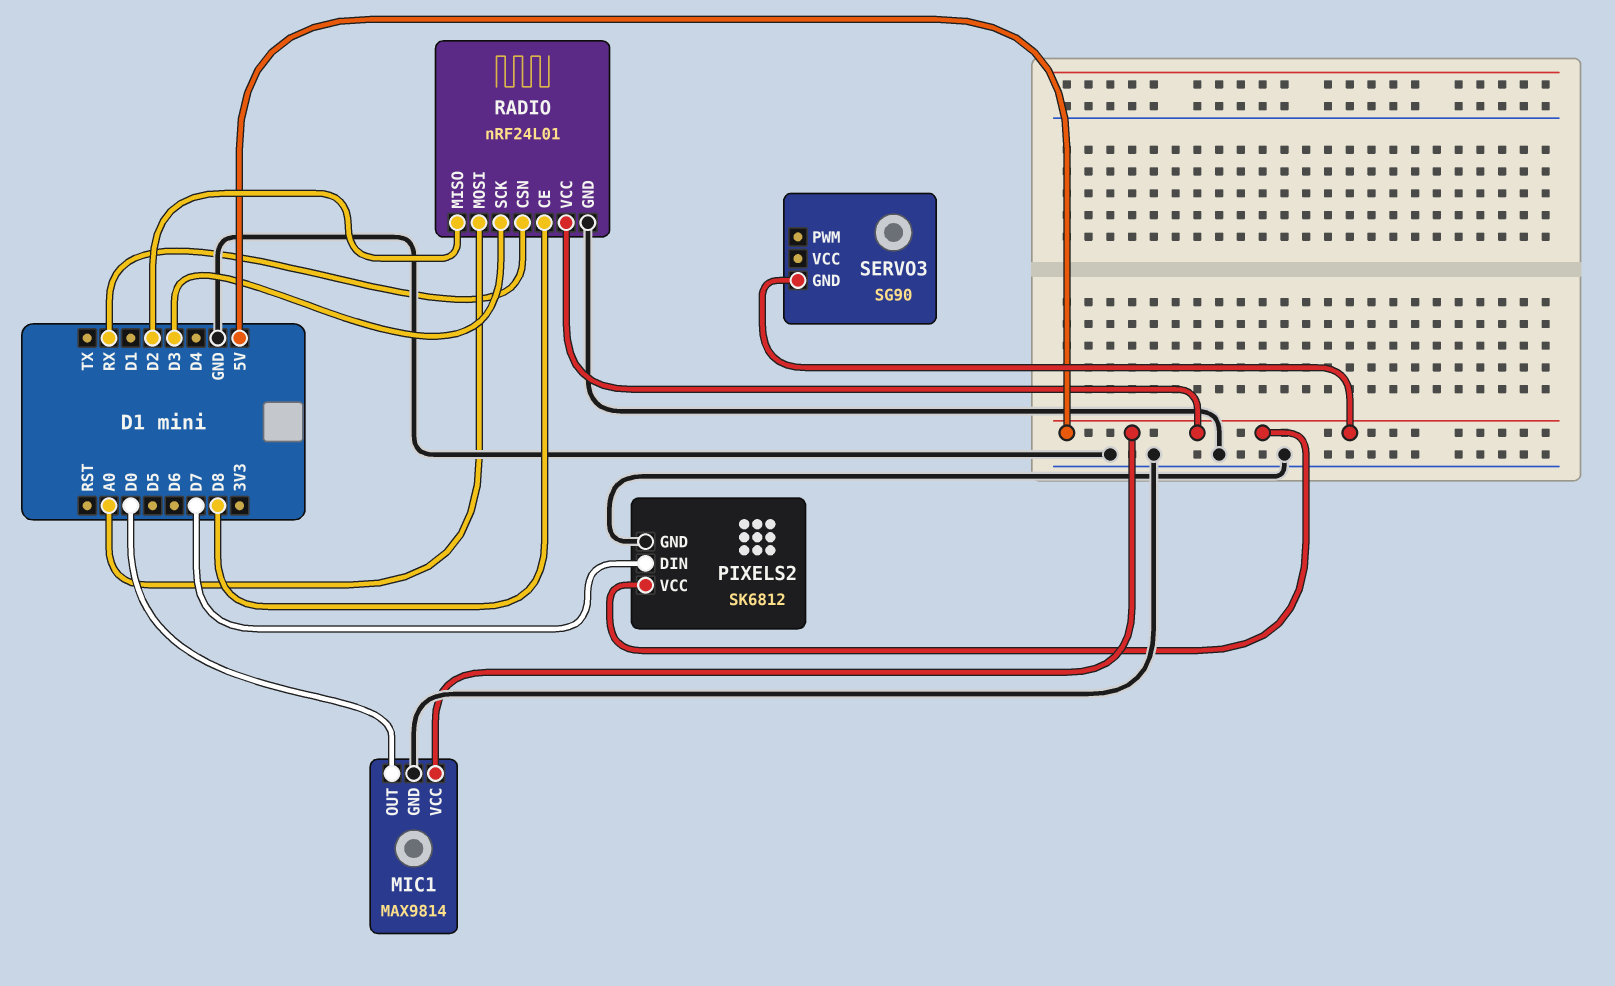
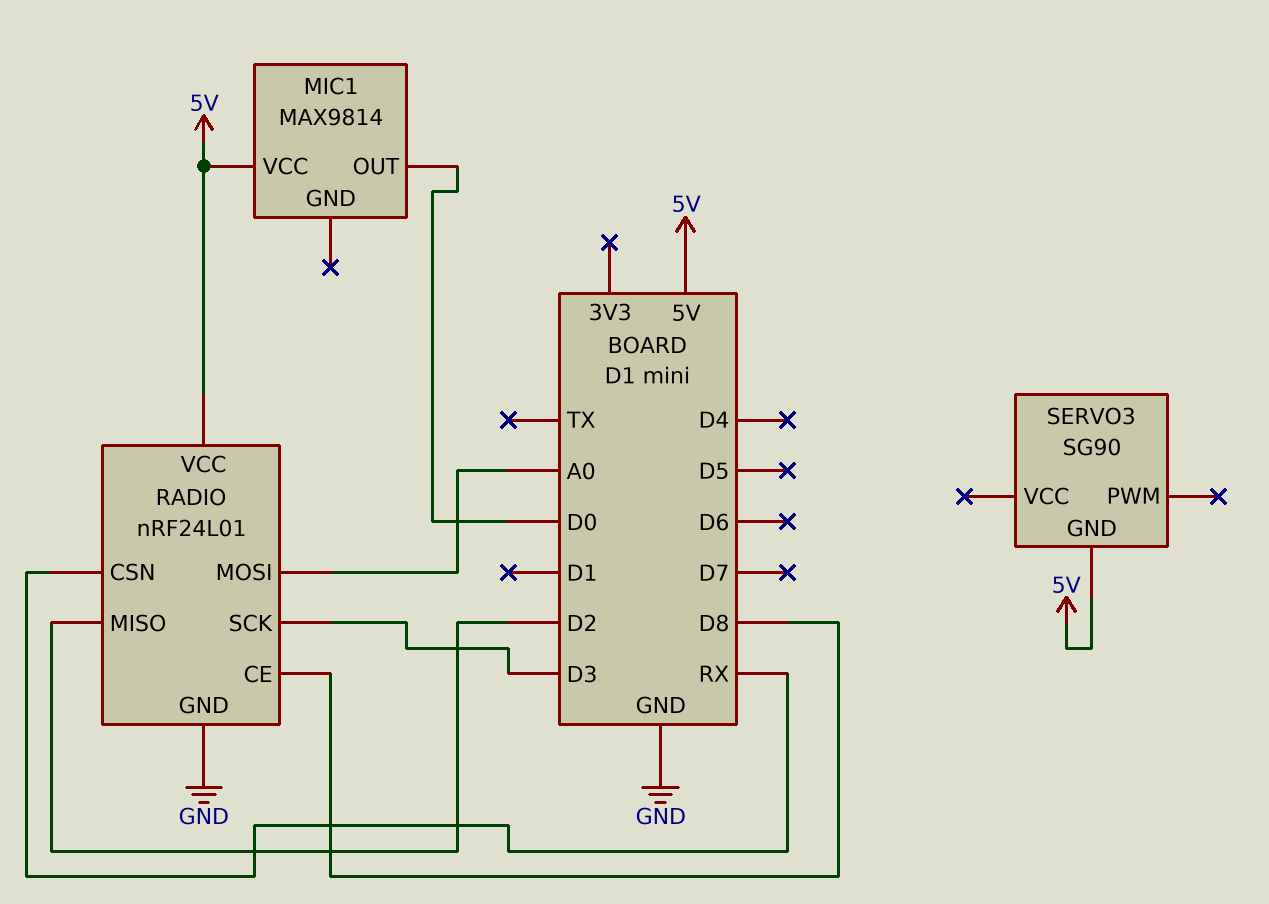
MIC1 pin GND: GND -> none
PIXELS2: SK6812 -> none
PIXELS2 pin DIN: D7 -> none
PIXELS2 pin GND: GND -> none
PIXELS2 pin VCC: 5V -> none

